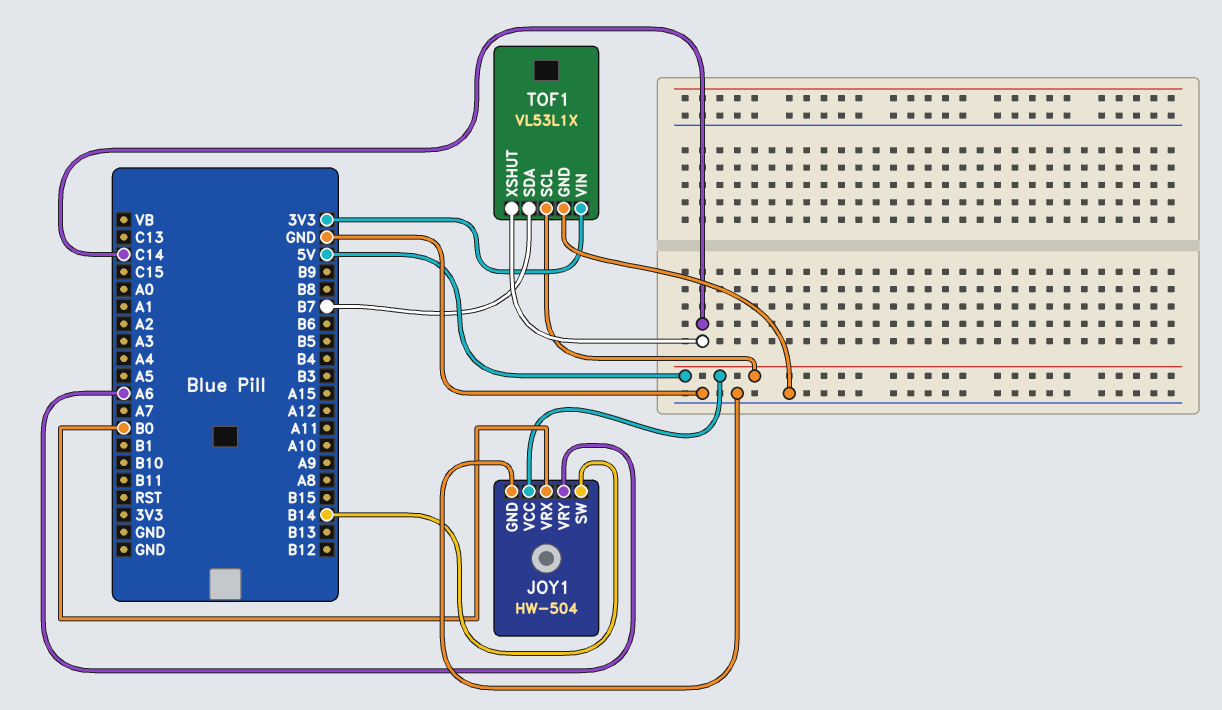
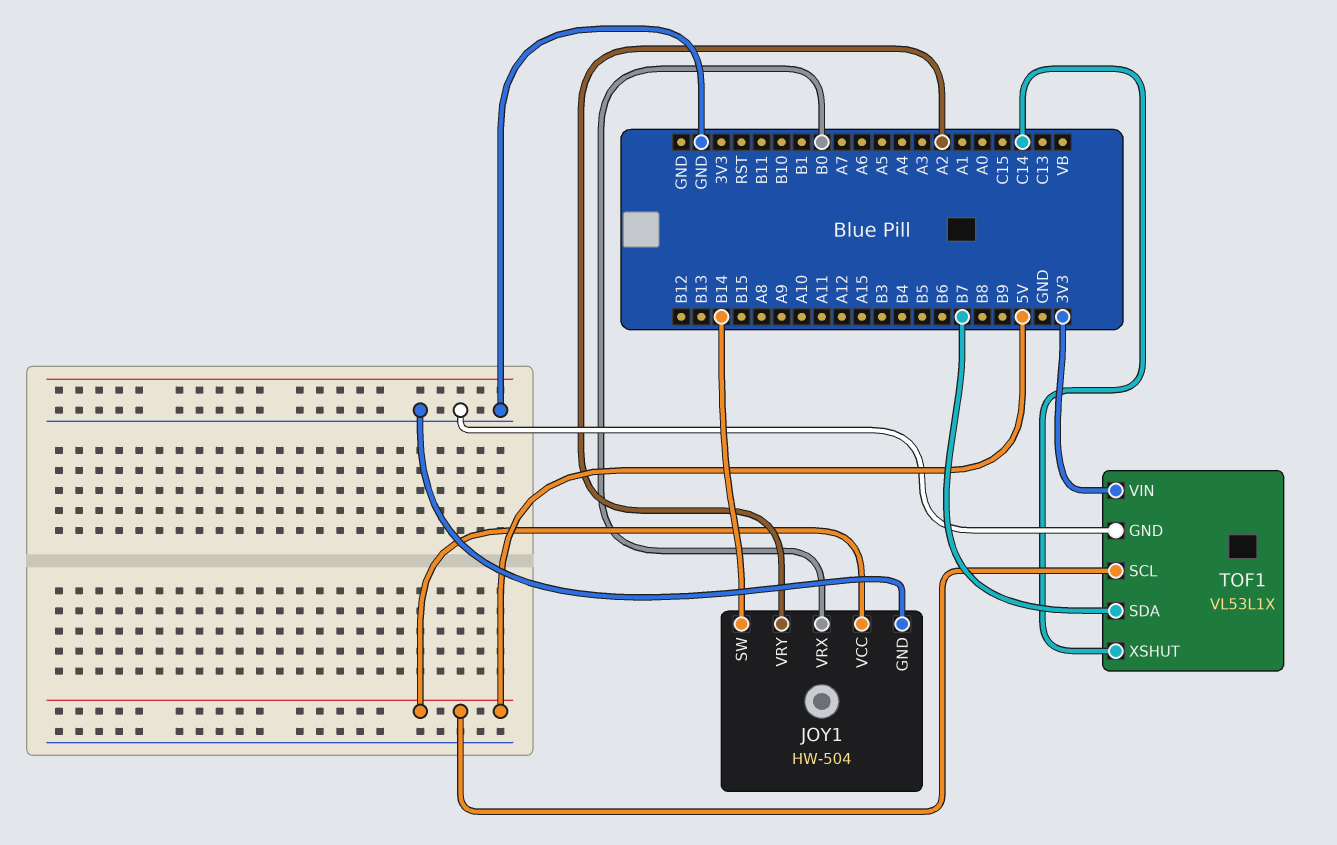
JOY1 pin VRY: A6 -> A2

